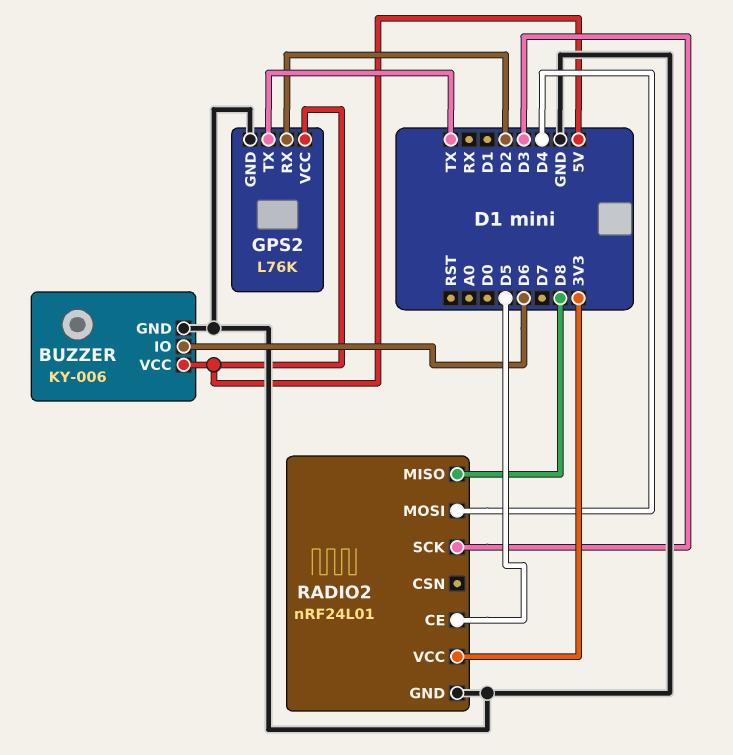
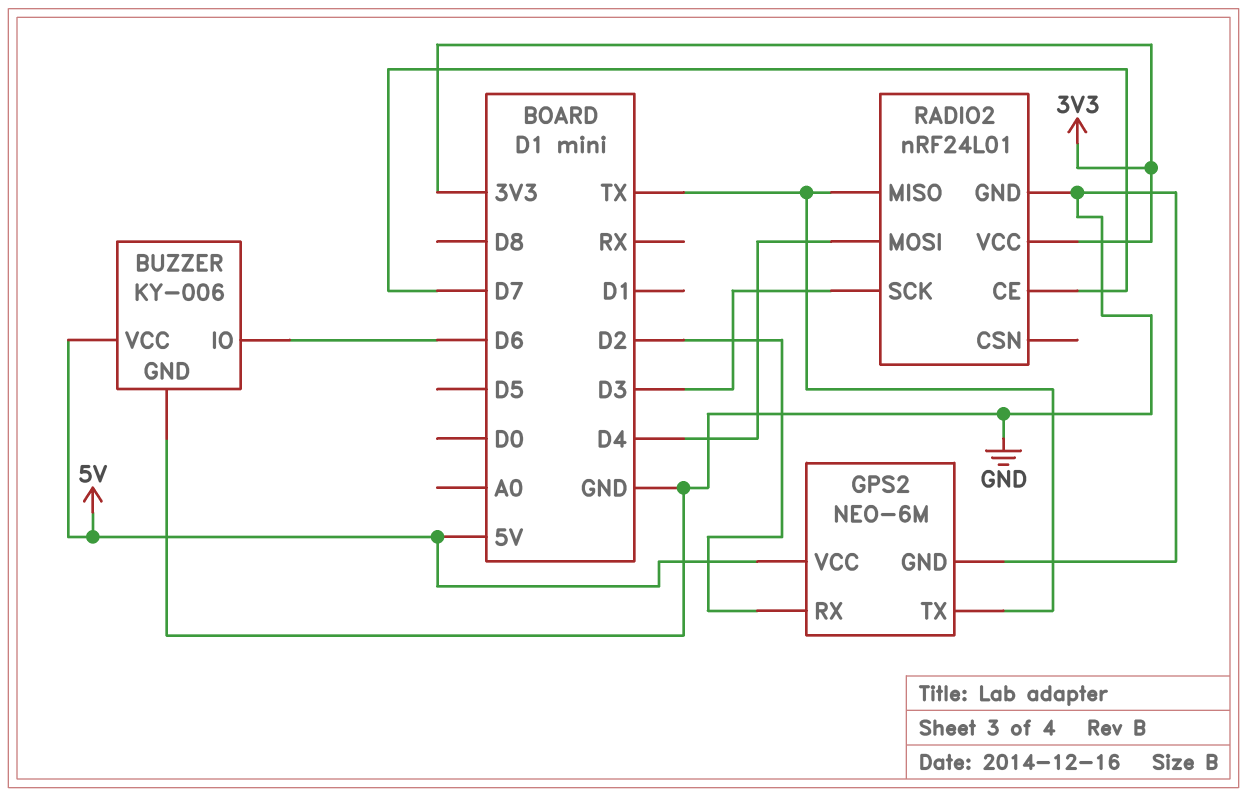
GPS2: L76K -> NEO-6M
RADIO2 pin CE: D5 -> D7
RADIO2 pin MISO: D8 -> TX

